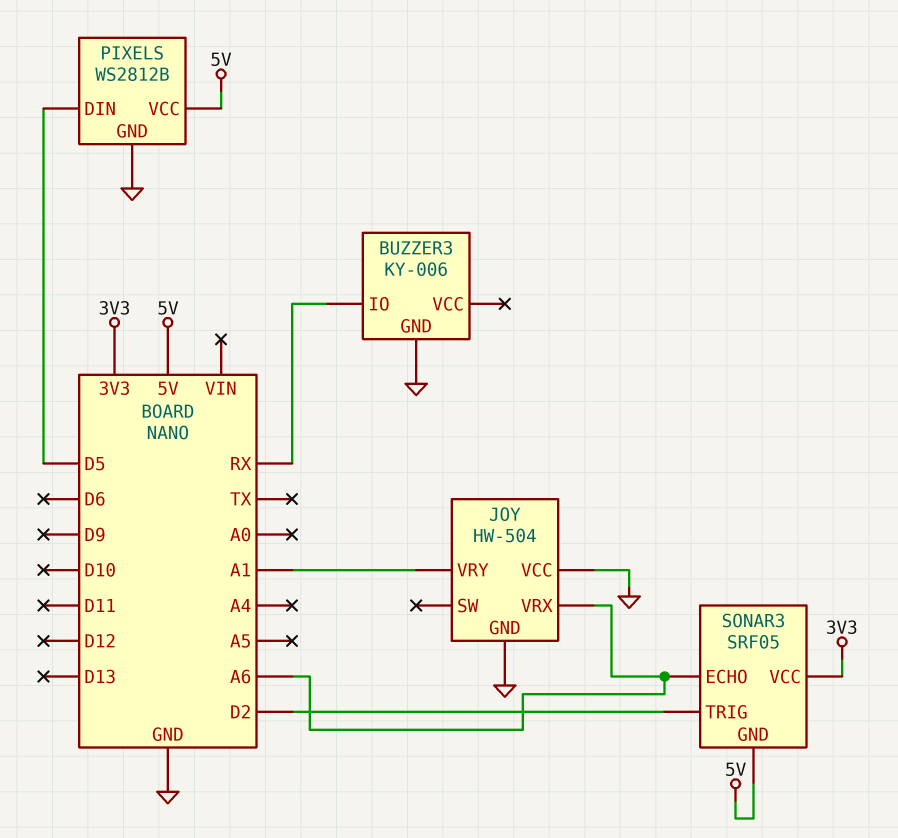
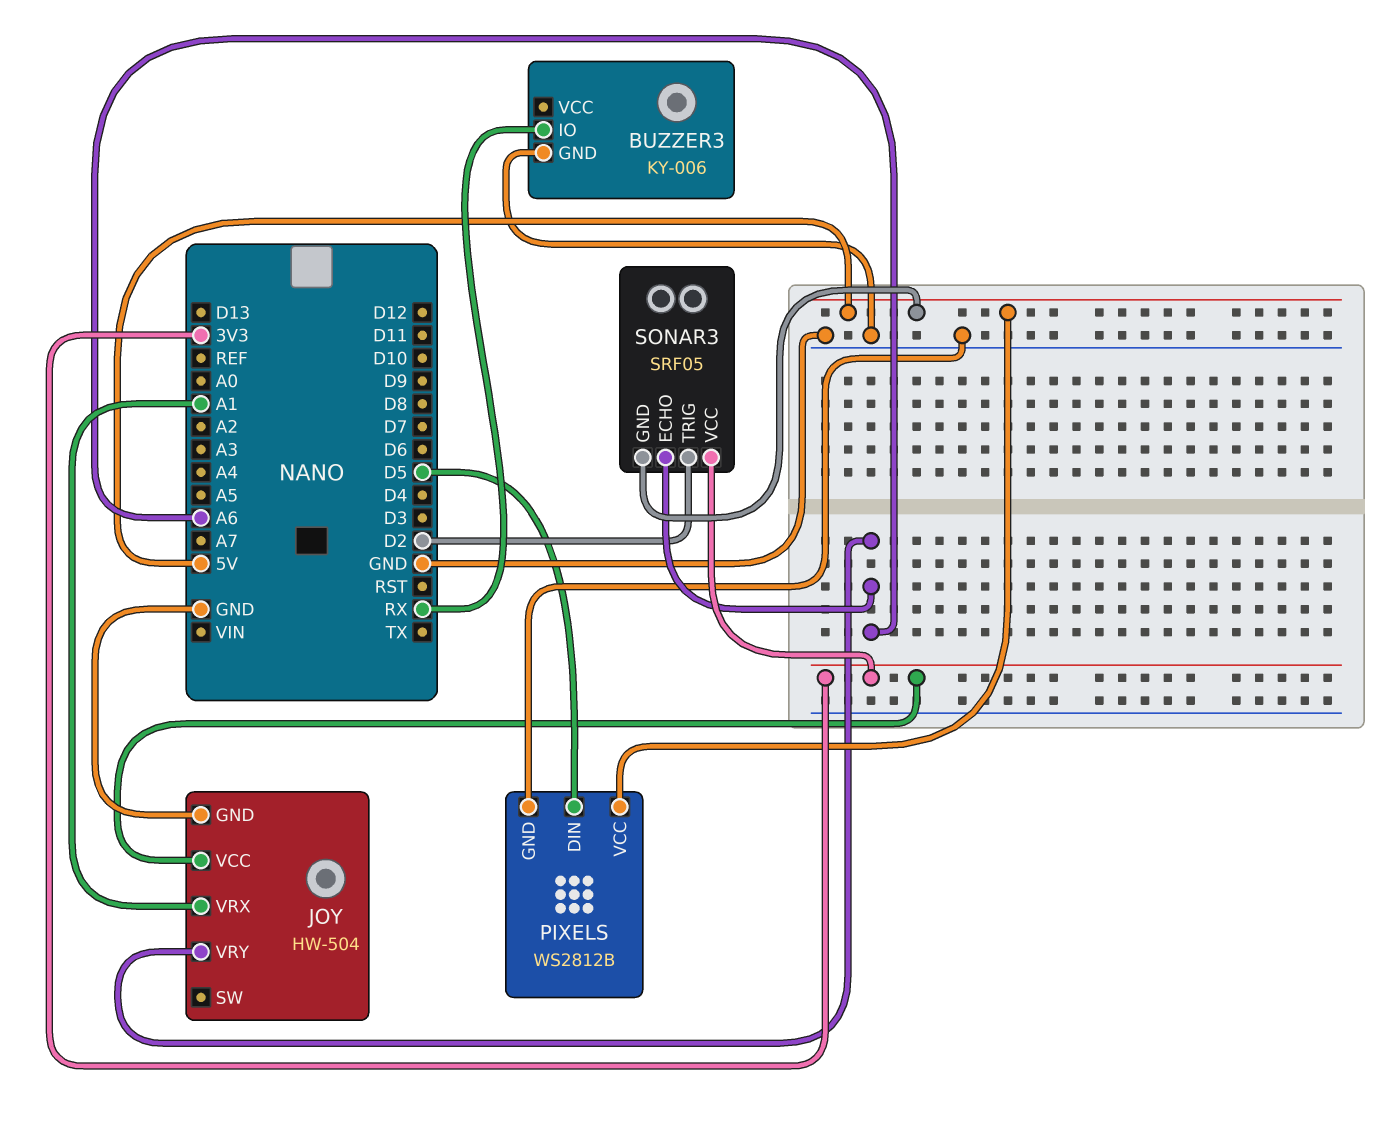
JOY pin VCC: GND -> 3V3
JOY pin VRX: A6 -> A1
JOY pin VRY: A1 -> A6

